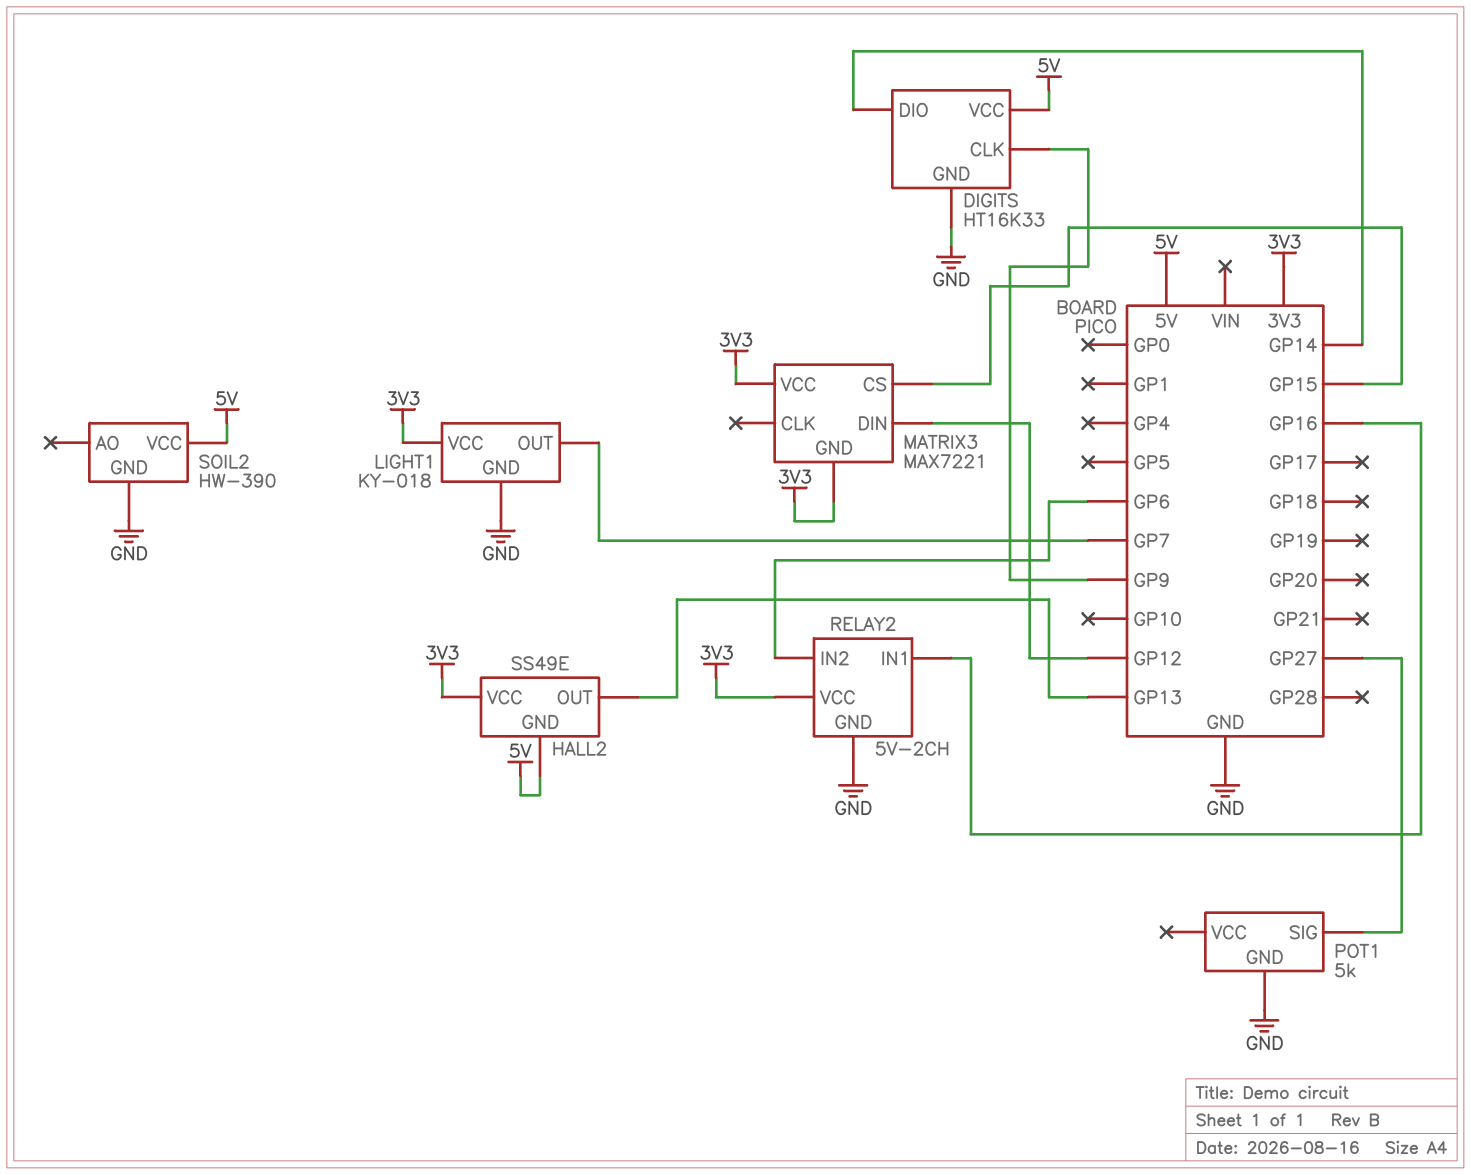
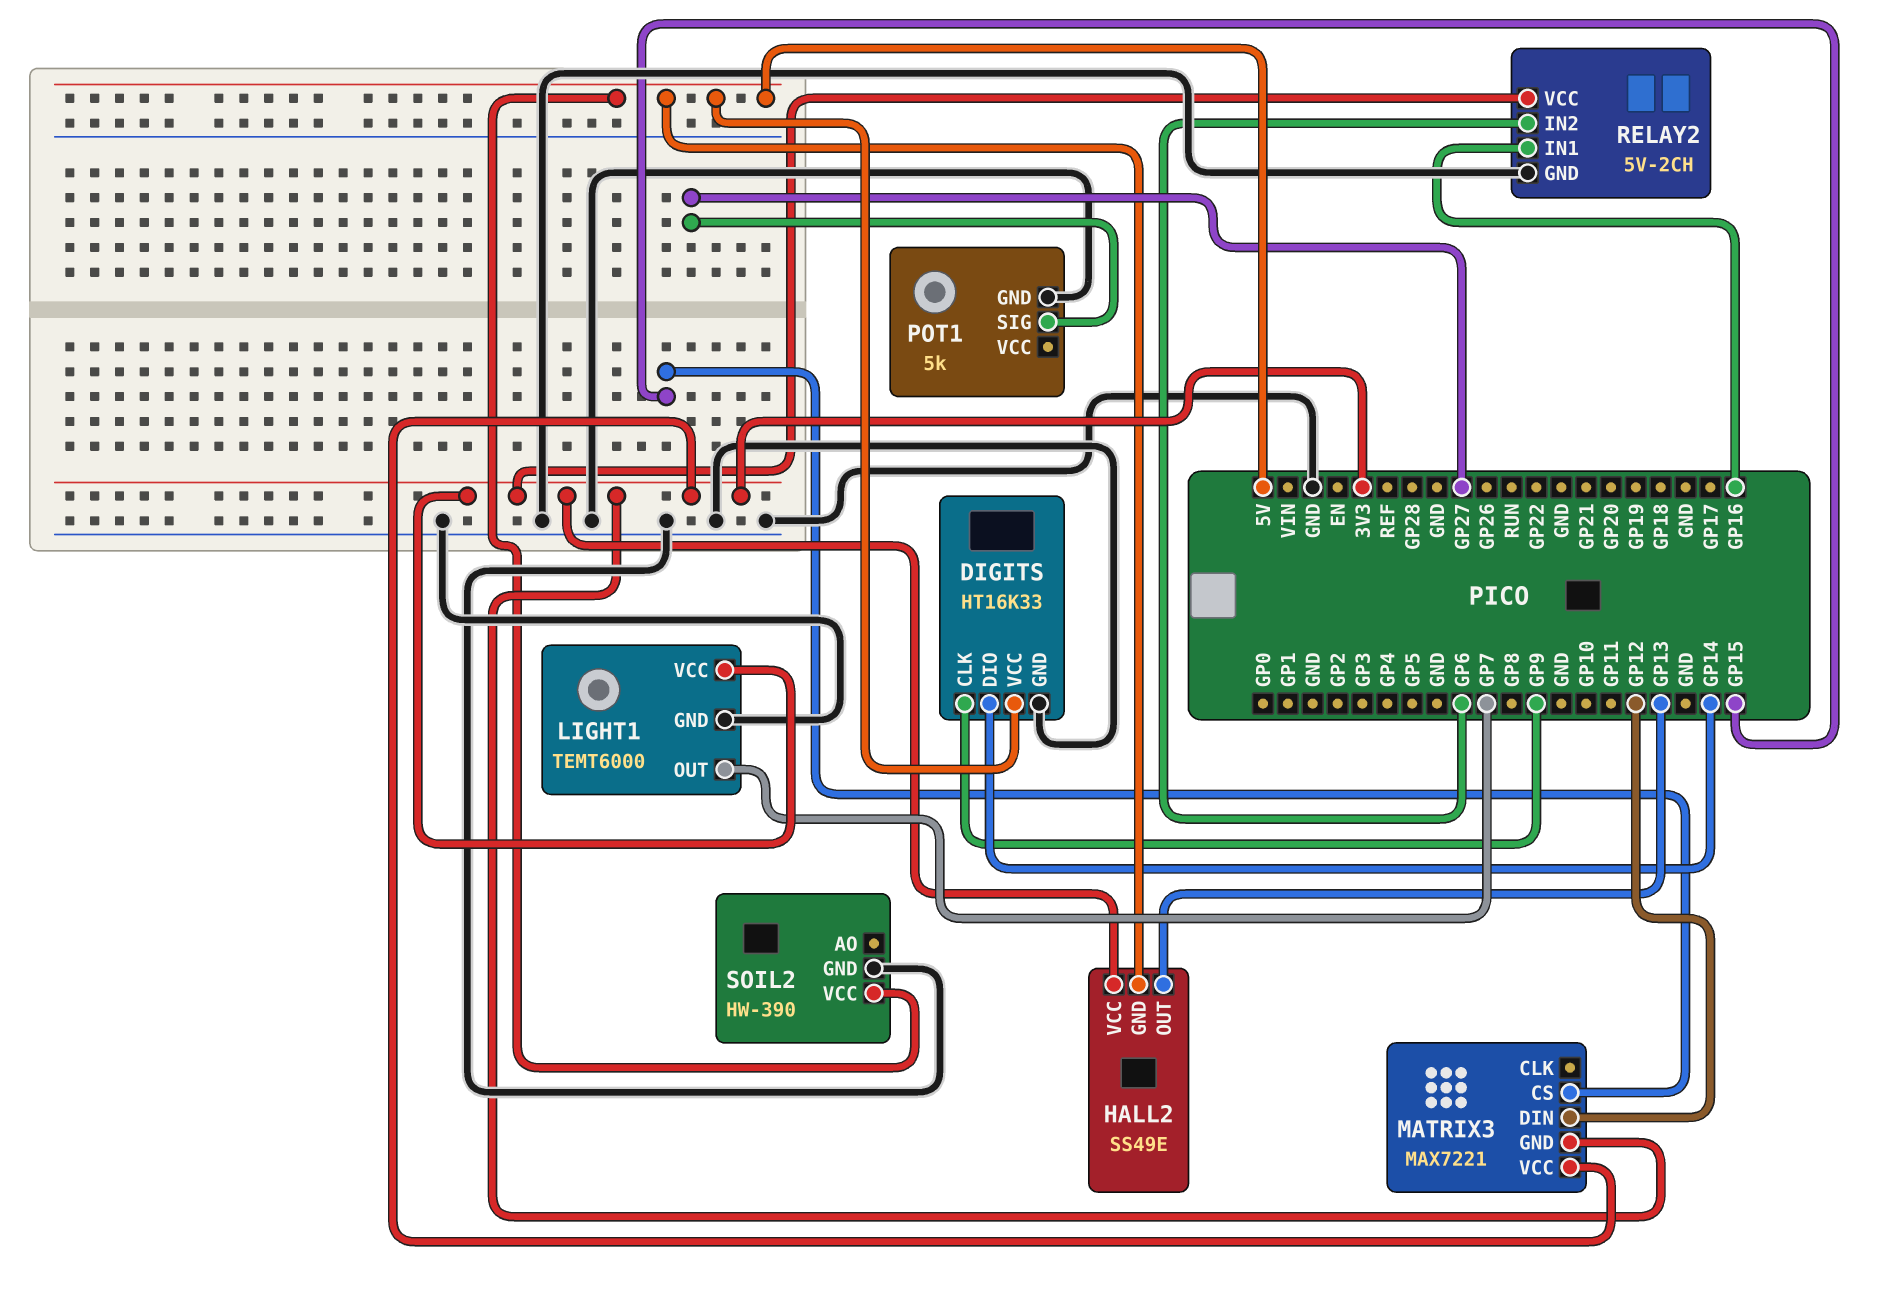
LIGHT1: KY-018 -> TEMT6000

